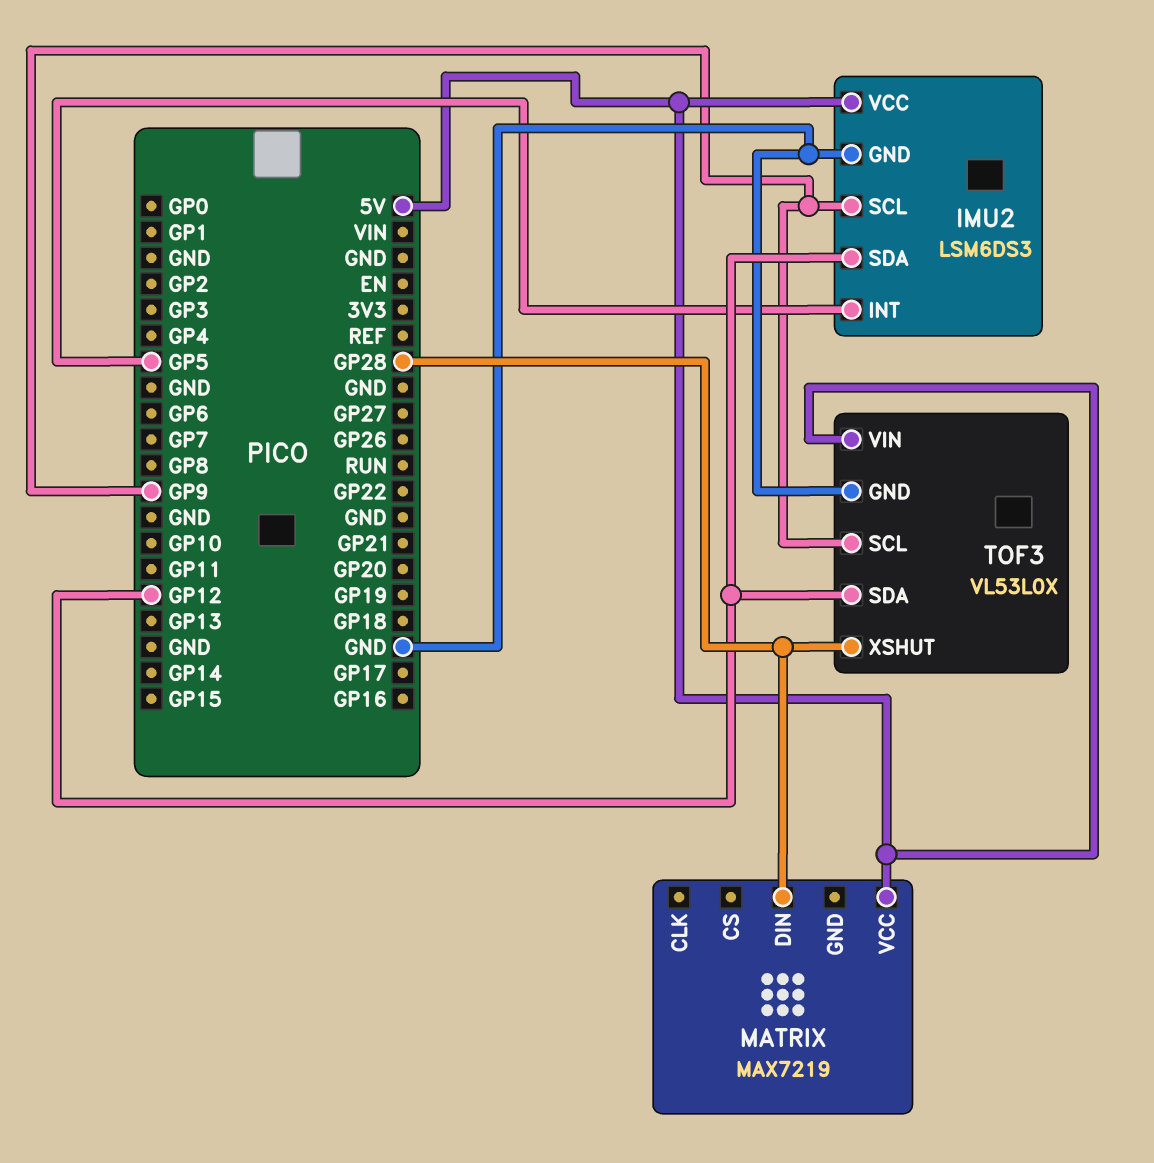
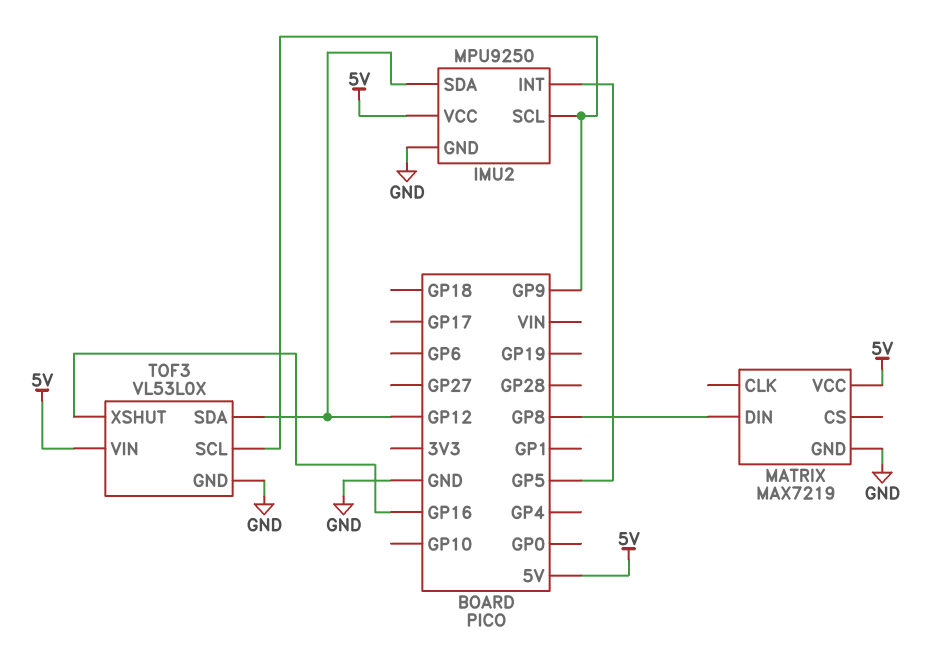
IMU2: LSM6DS3 -> MPU9250
MATRIX pin DIN: GP28 -> GP8
MATRIX pin GND: none -> GND
TOF3 pin XSHUT: GP28 -> GP16

